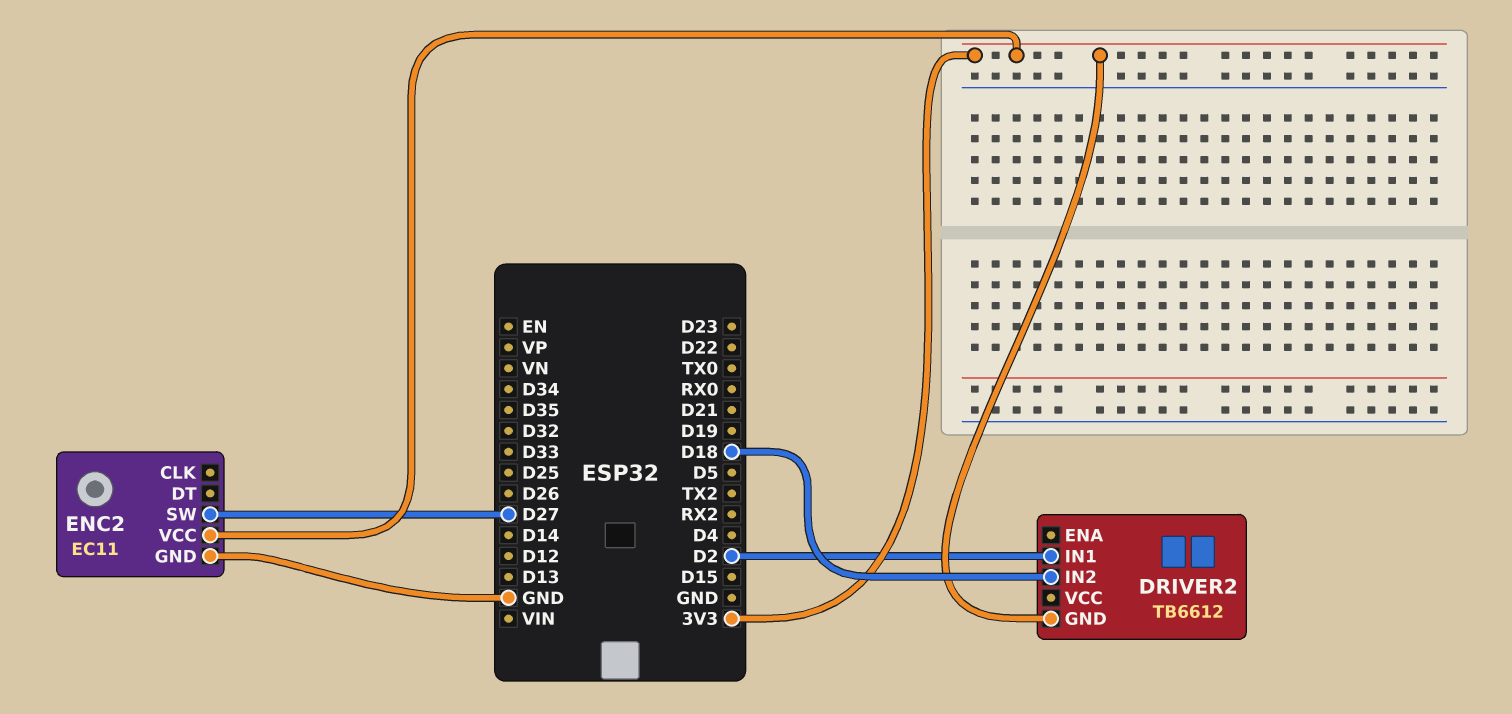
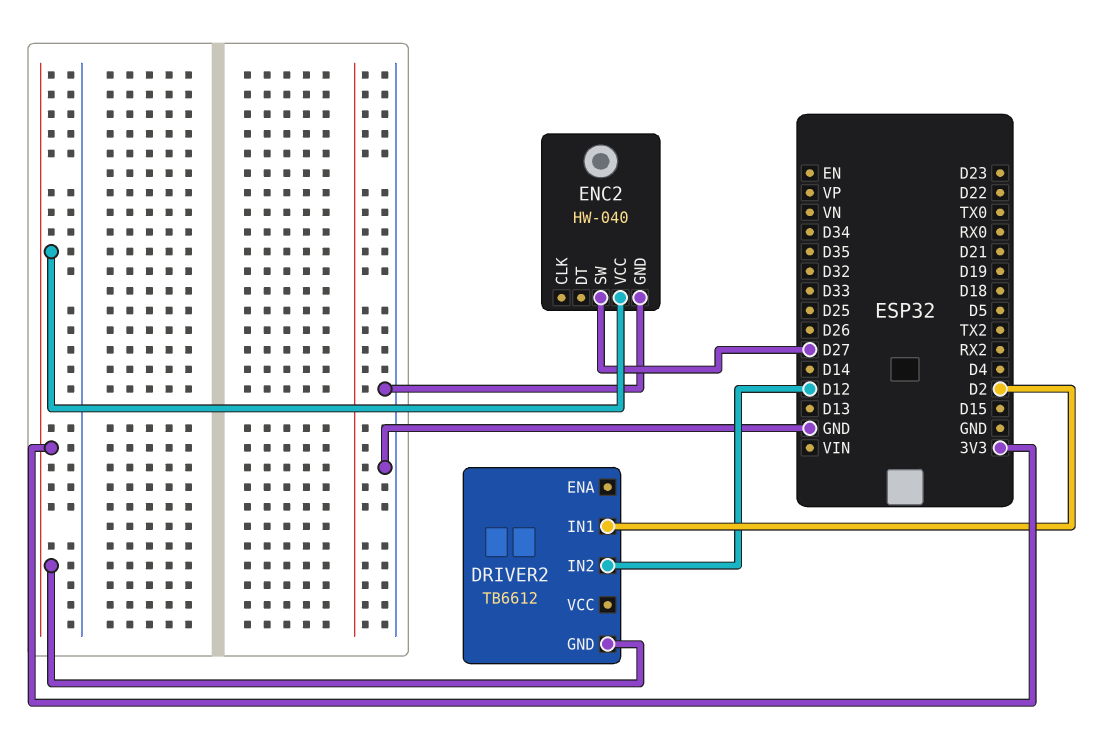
DRIVER2 pin IN2: D18 -> D12
ENC2: EC11 -> HW-040

